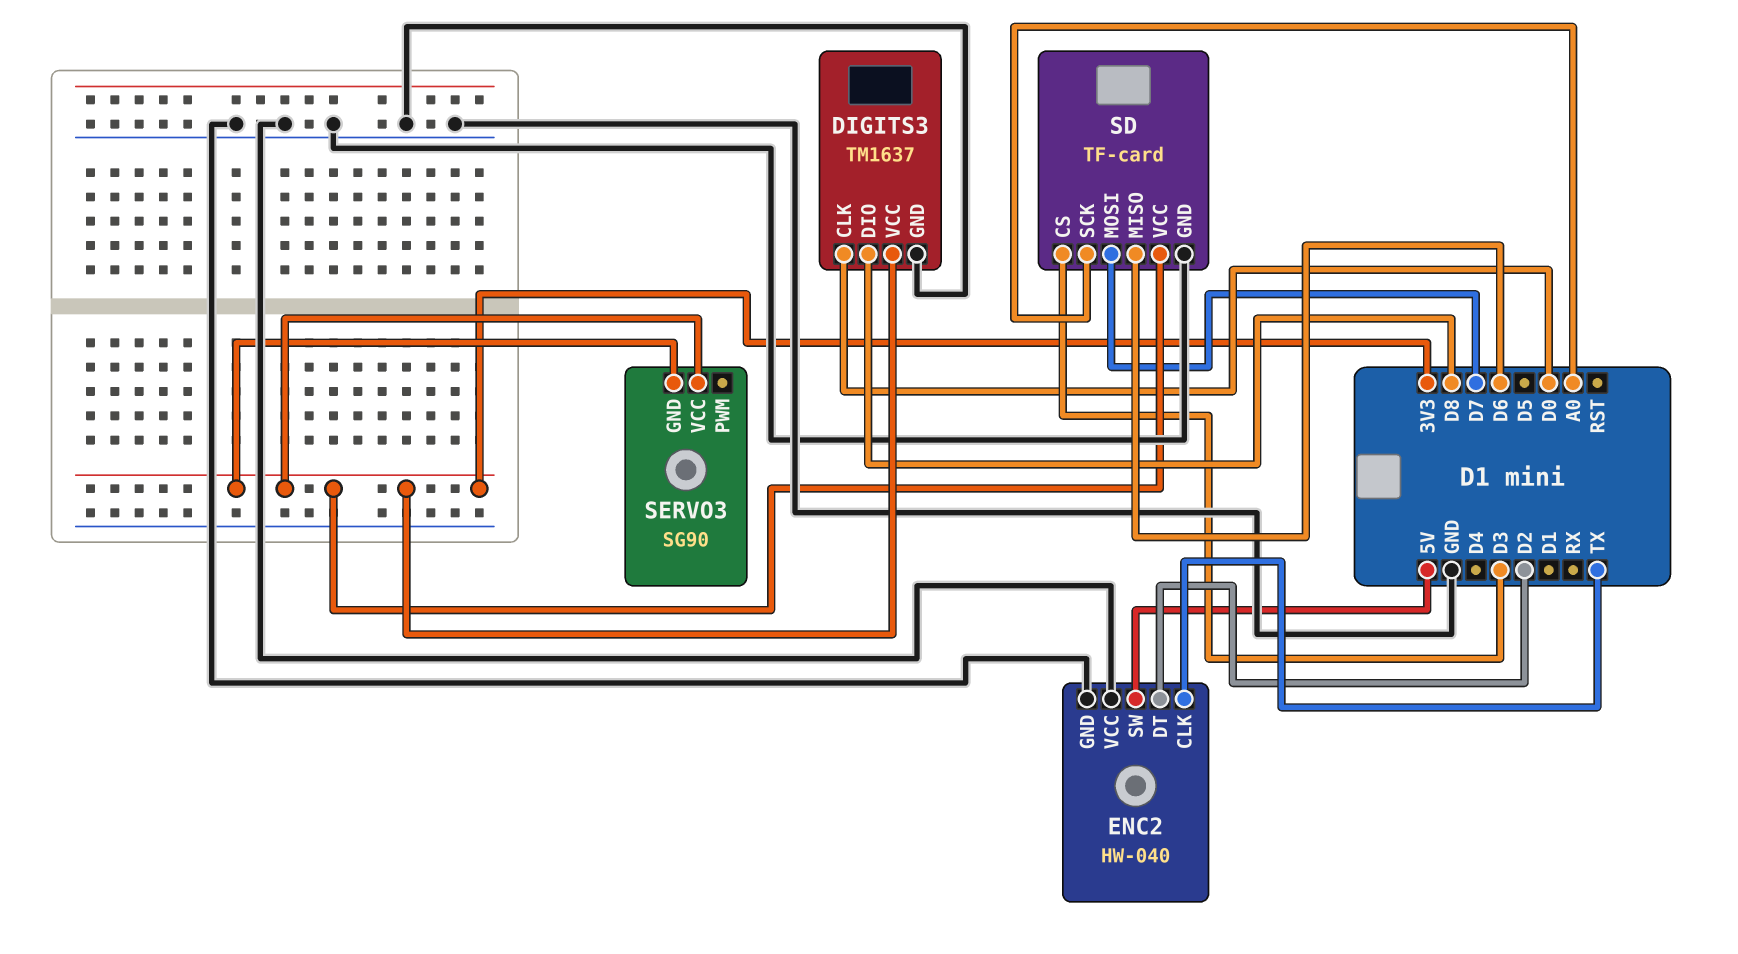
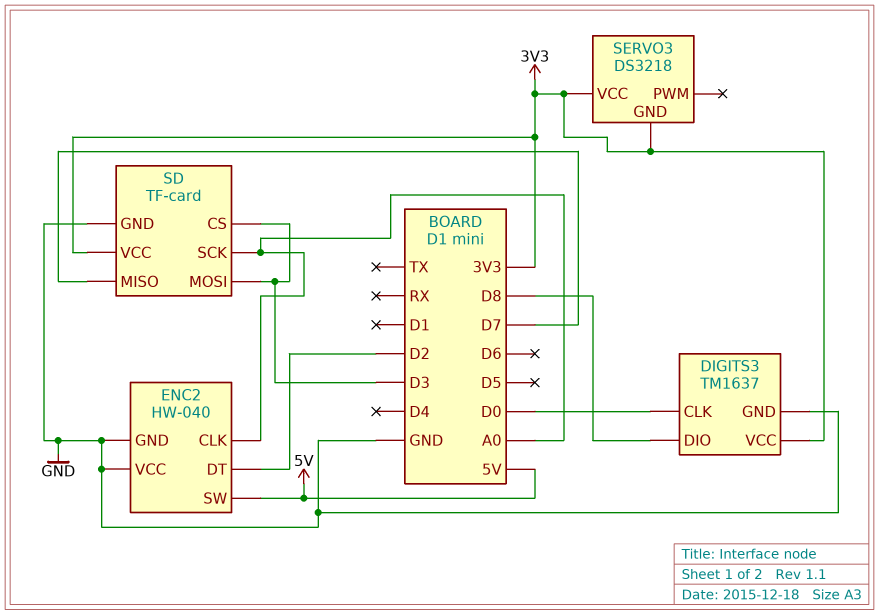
ENC2 pin CLK: TX -> A0
SD pin MISO: D6 -> D7
SD pin MOSI: D7 -> D3
SERVO3: SG90 -> DS3218

